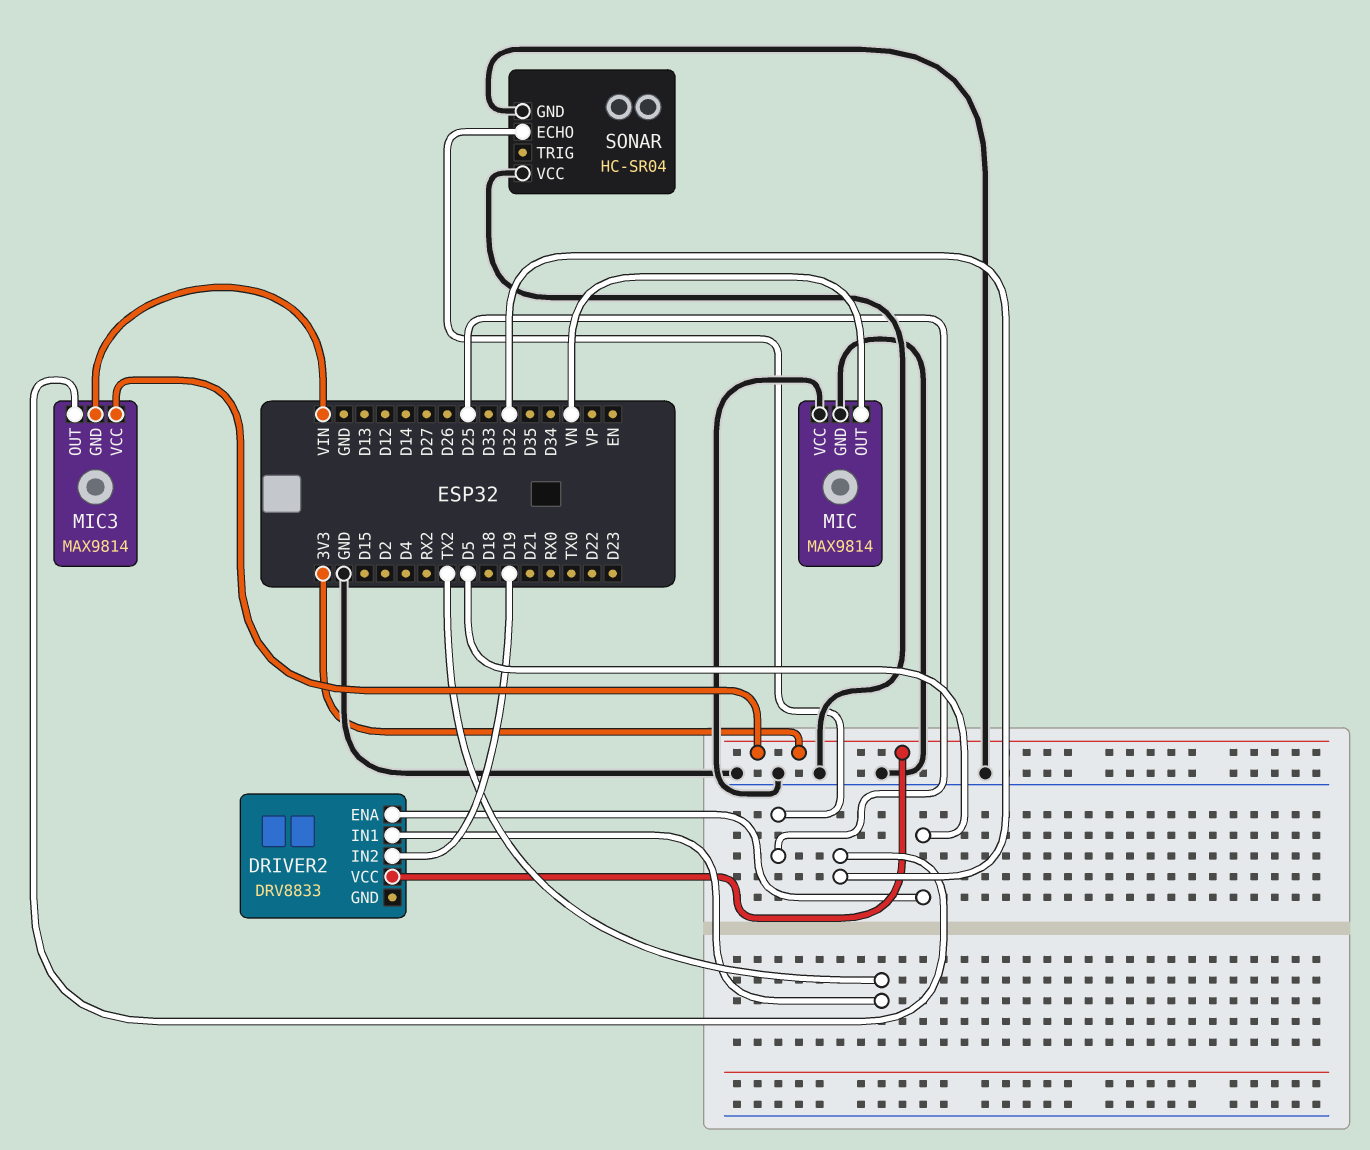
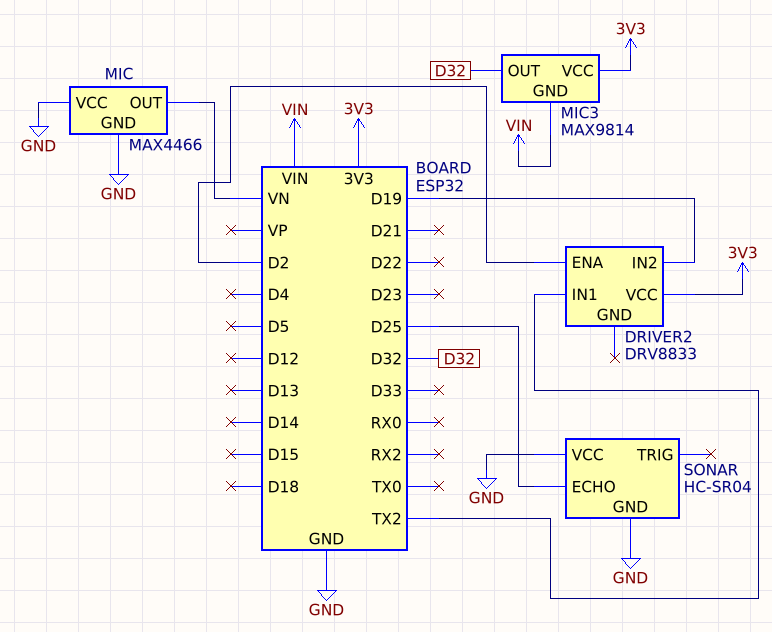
DRIVER2 pin ENA: D5 -> D2
MIC: MAX9814 -> MAX4466

